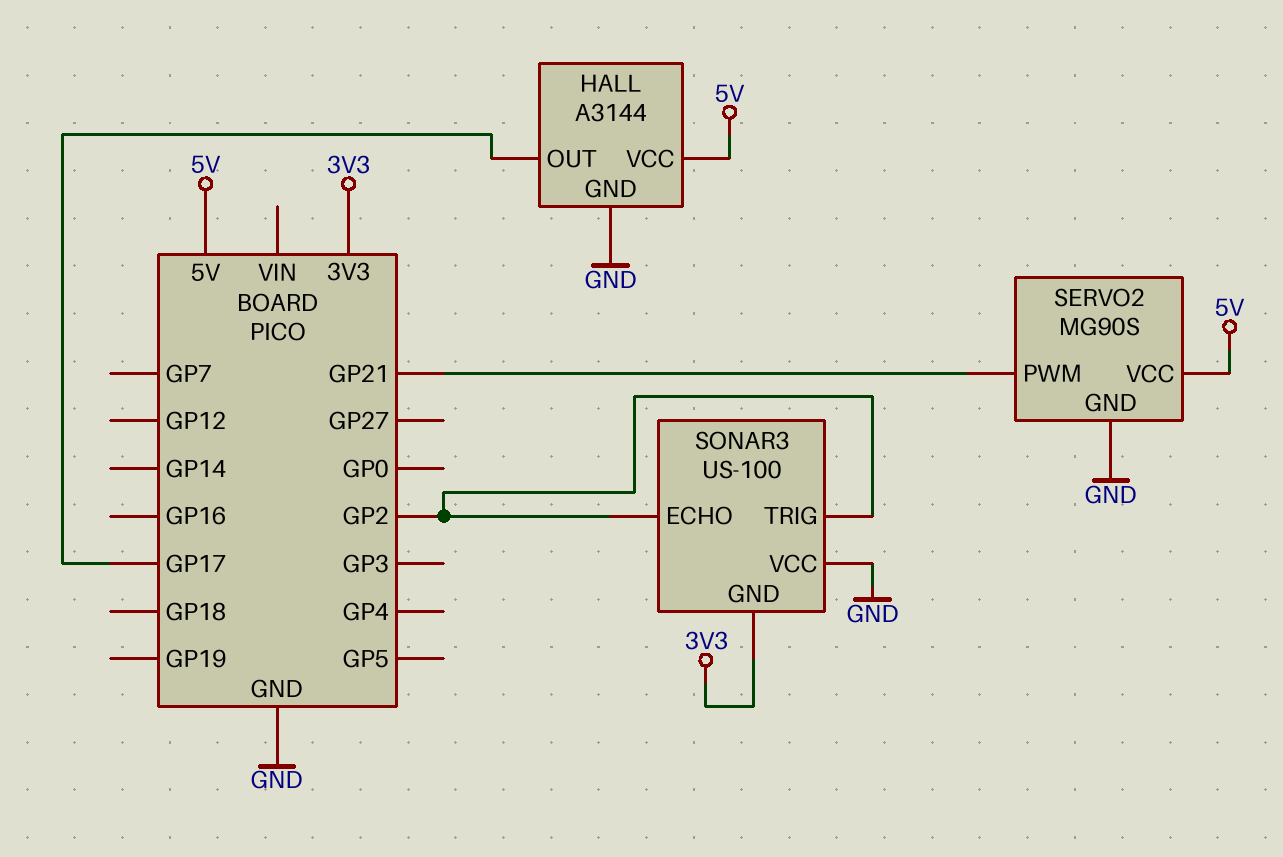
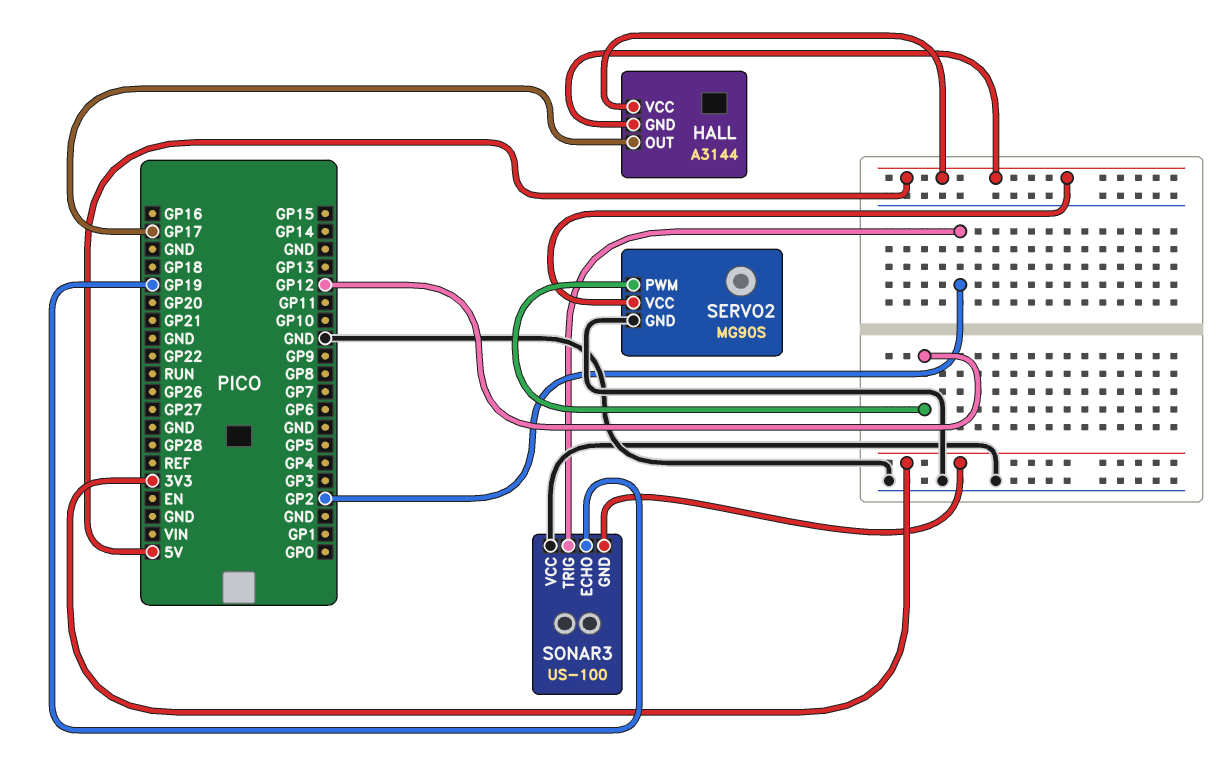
HALL pin GND: GND -> 5V
SERVO2 pin PWM: GP21 -> GP12
SONAR3 pin ECHO: GP2 -> GP19

